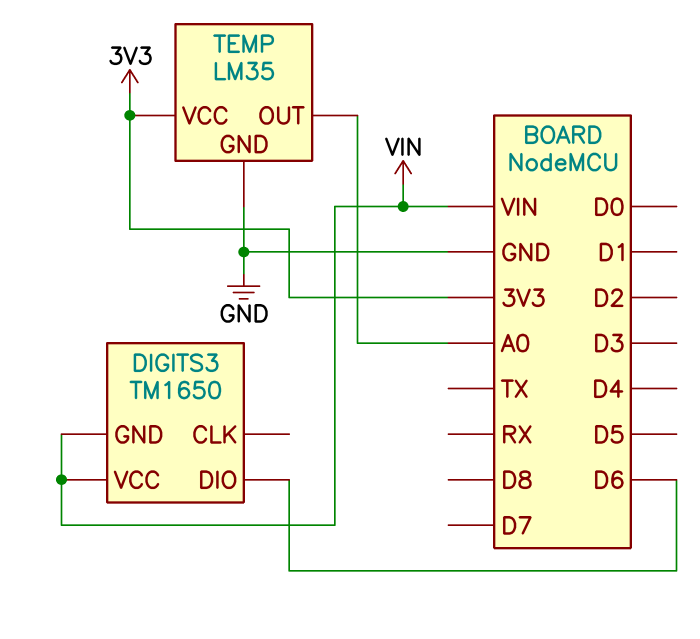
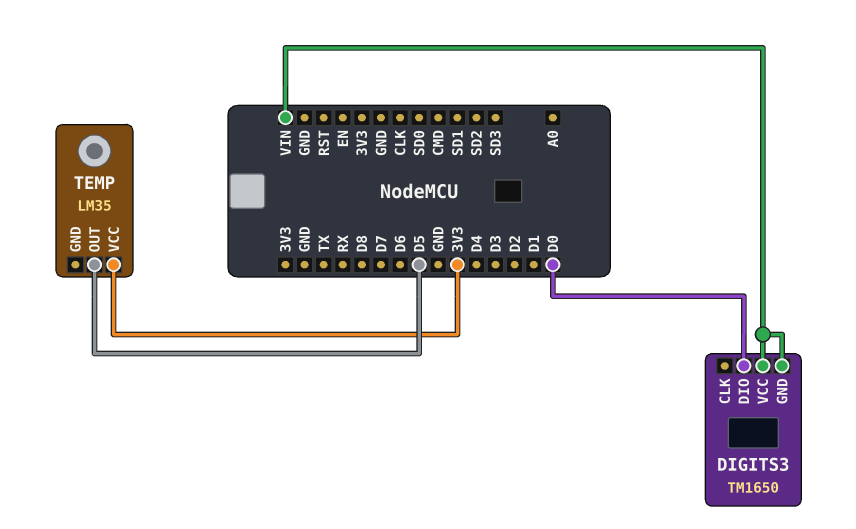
DIGITS3 pin DIO: D6 -> D0
TEMP pin GND: GND -> none
TEMP pin OUT: A0 -> D5

